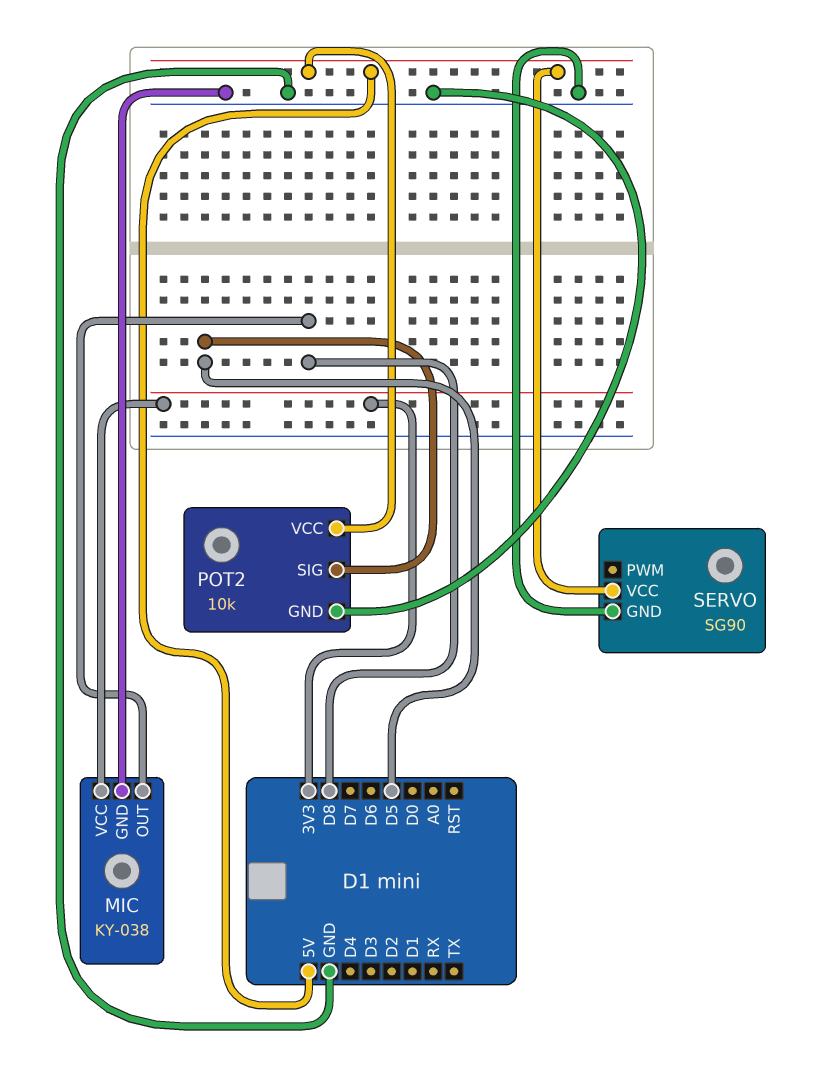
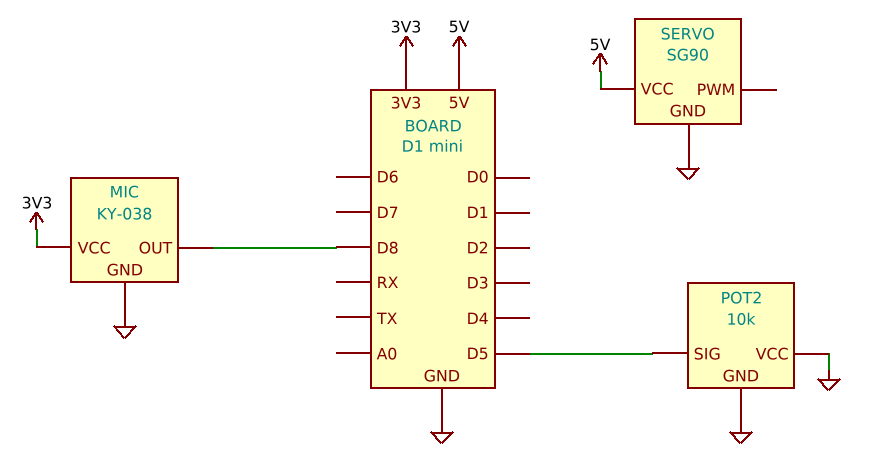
POT2 pin VCC: 5V -> GND

